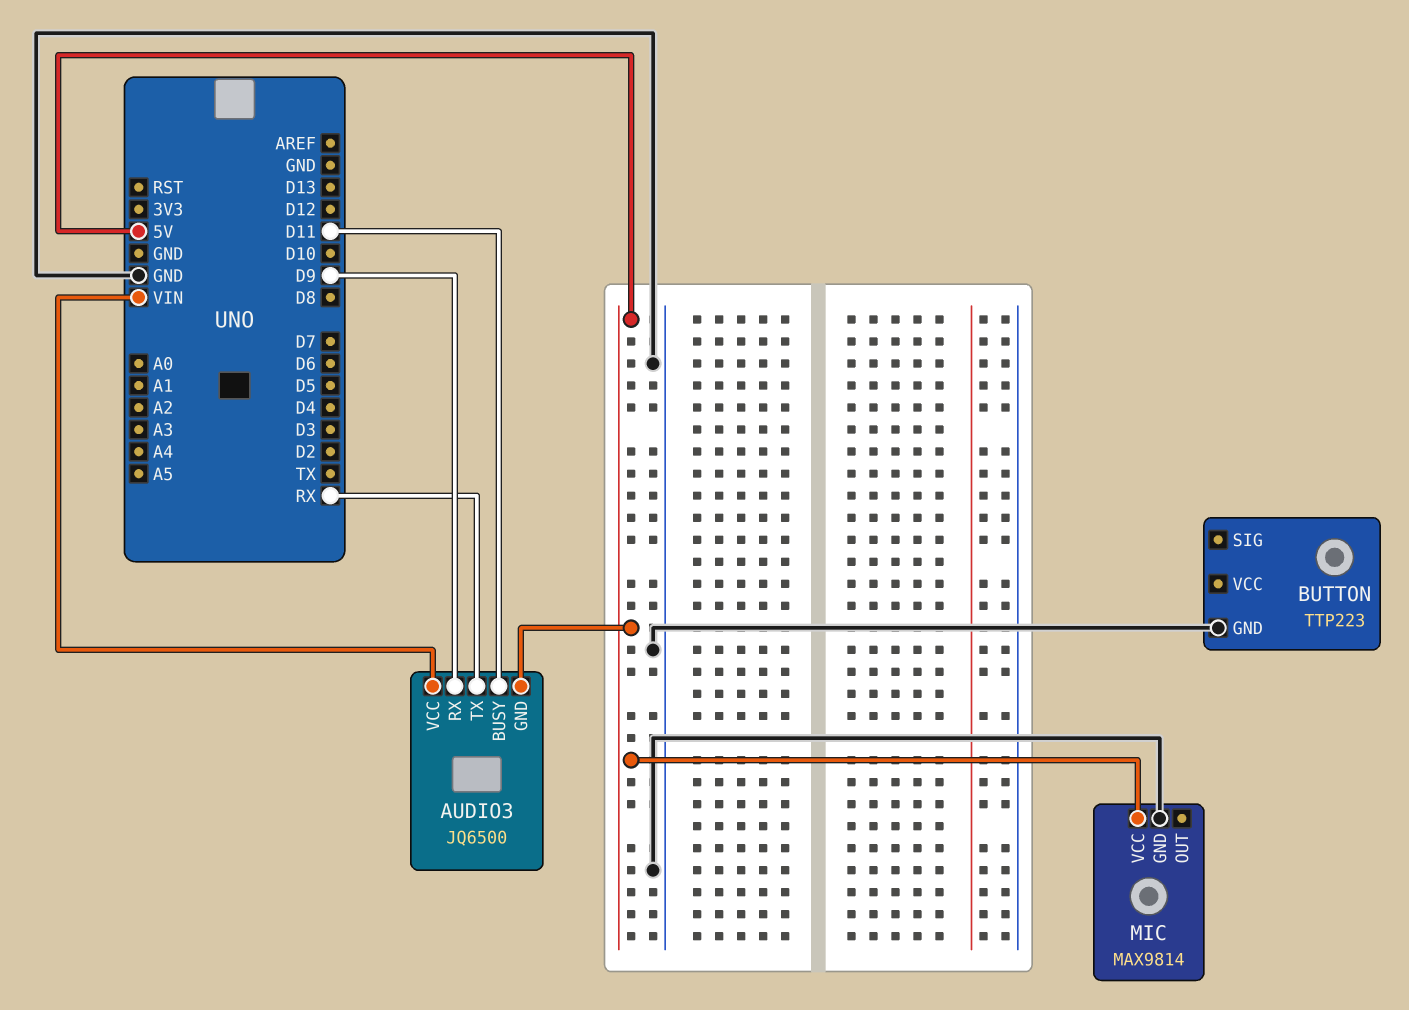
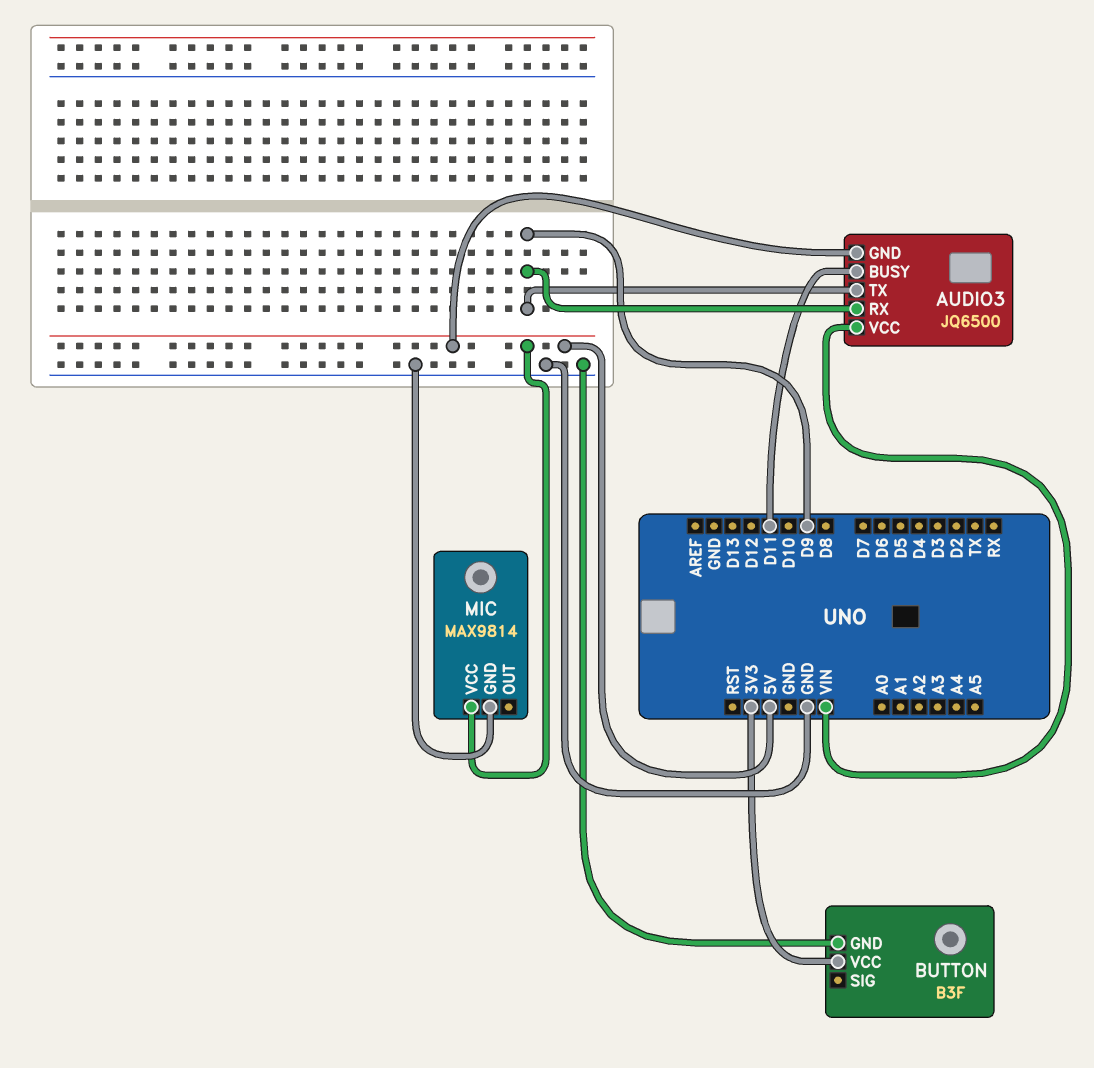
AUDIO3 pin TX: RX -> D9
BUTTON: TTP223 -> B3F
BUTTON pin VCC: none -> 3V3

